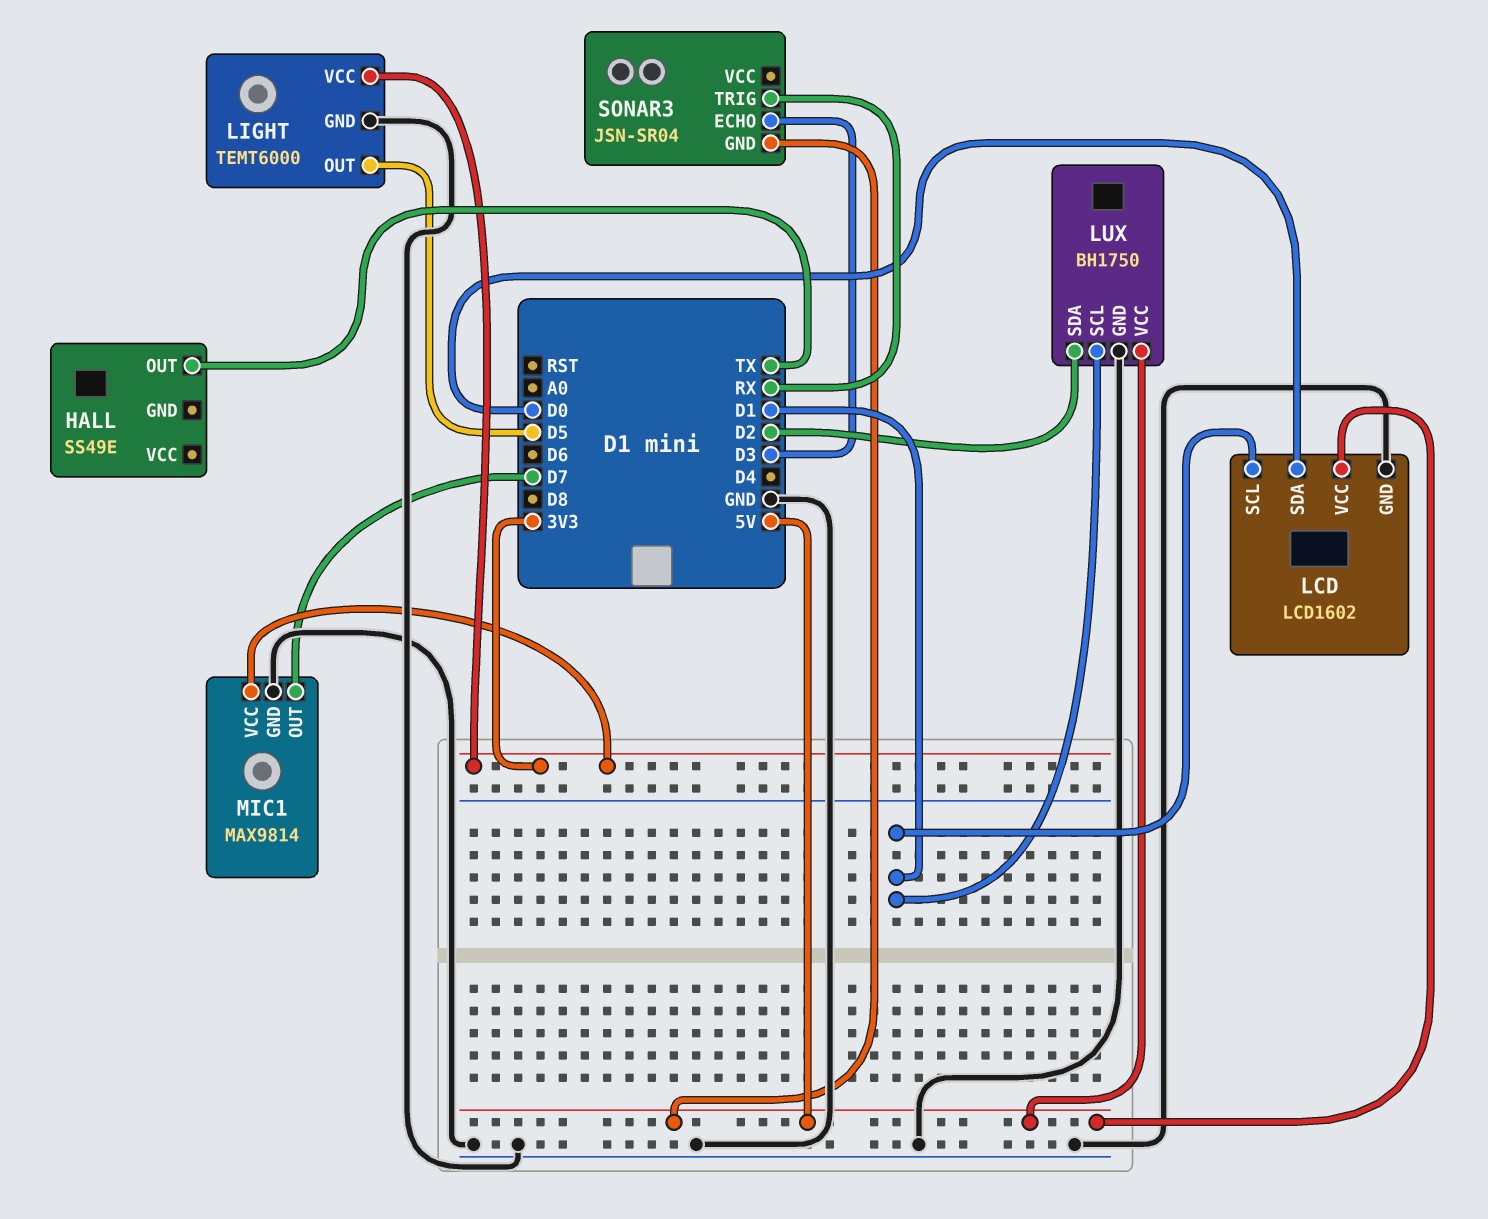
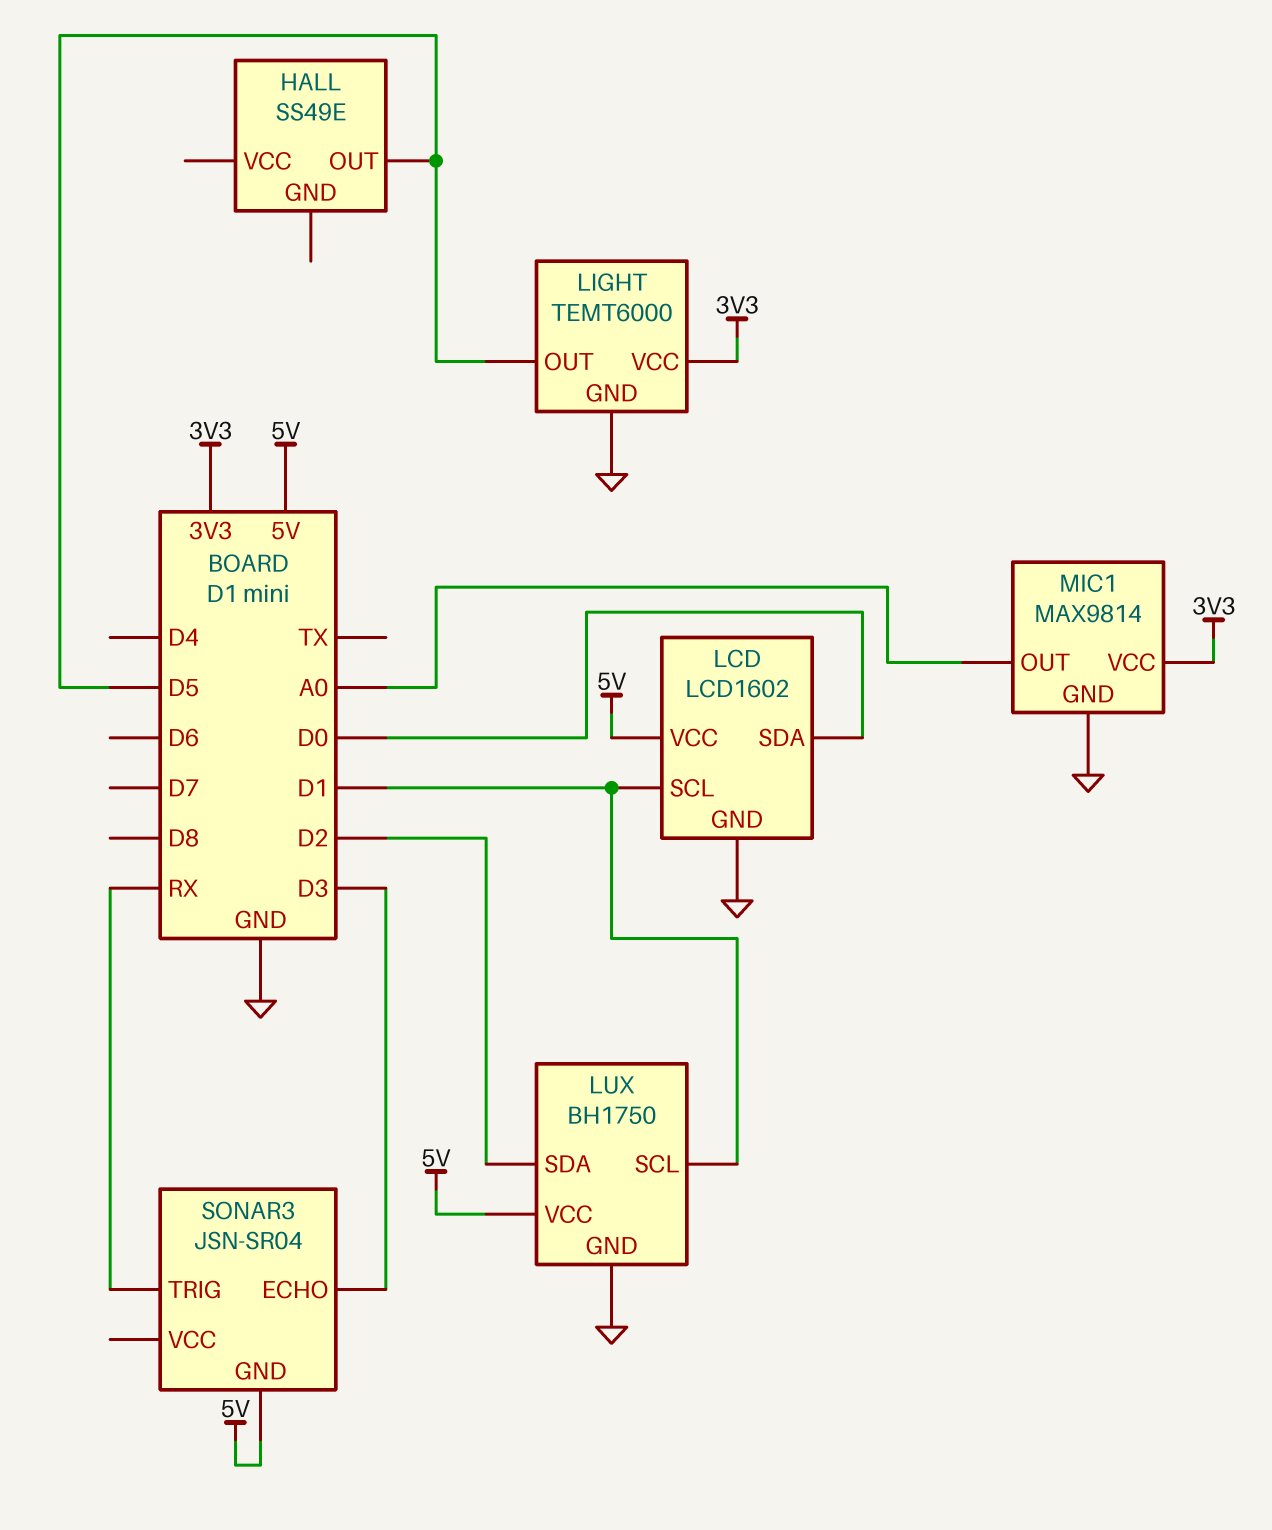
HALL pin OUT: TX -> D5
MIC1 pin OUT: D7 -> A0

